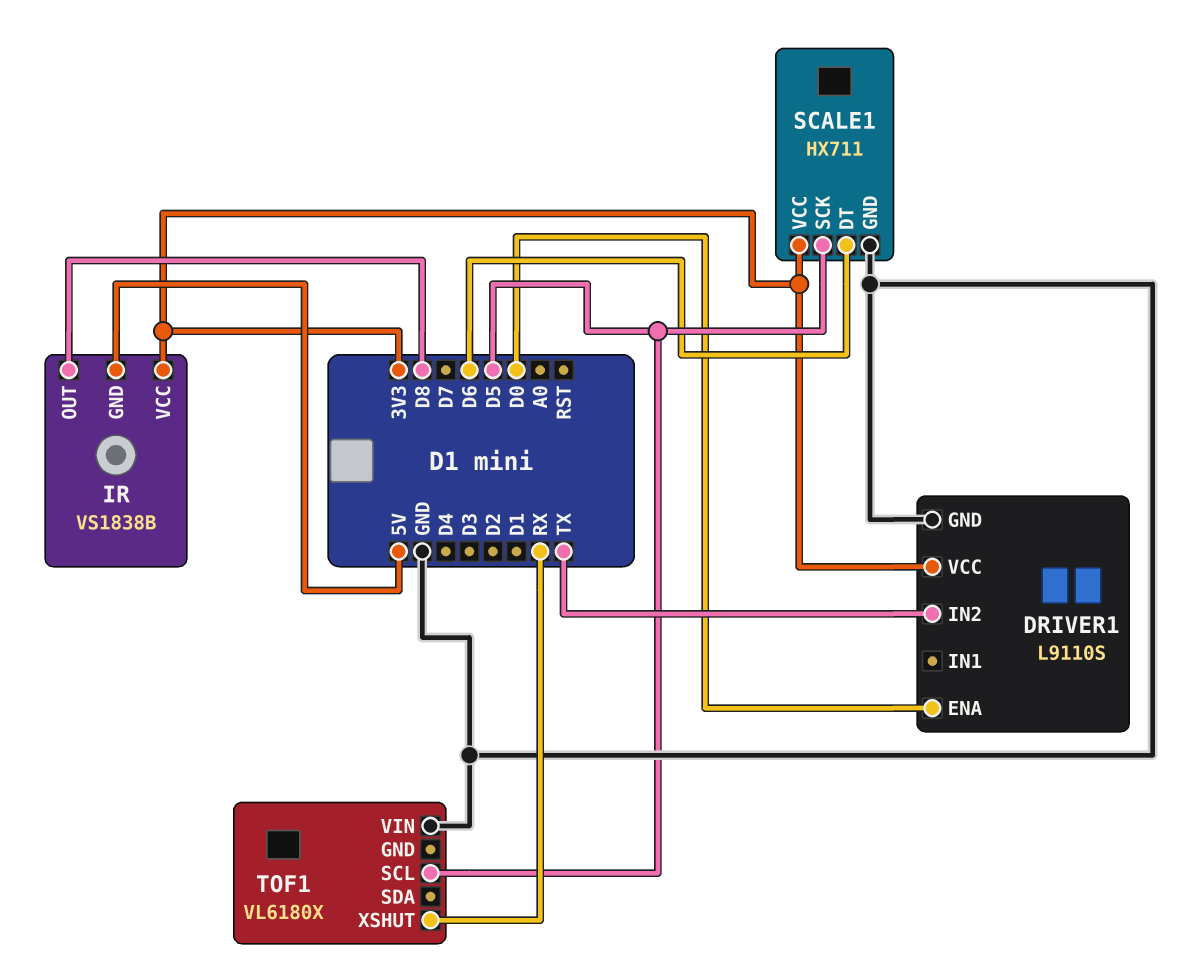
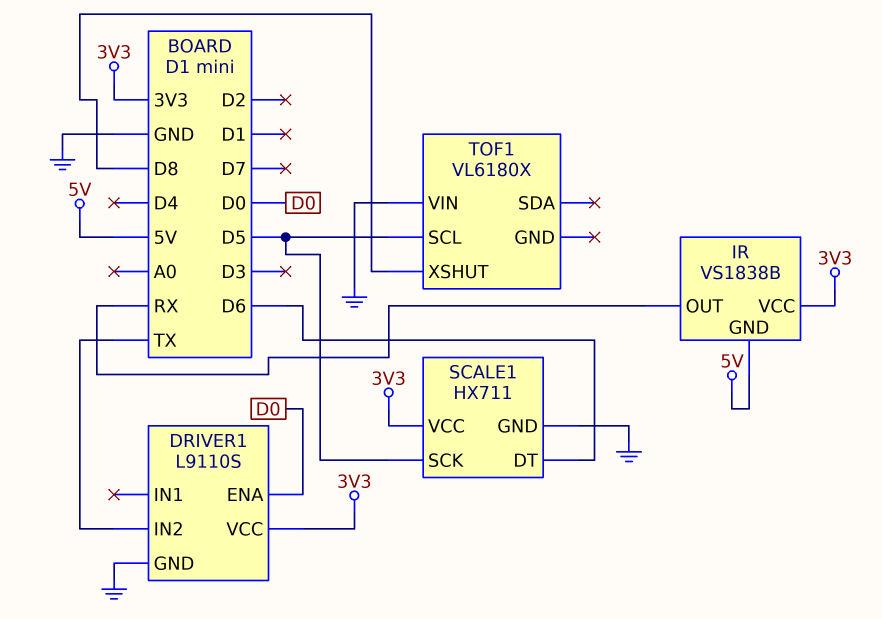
IR pin OUT: D8 -> RX
TOF1 pin XSHUT: RX -> D8

